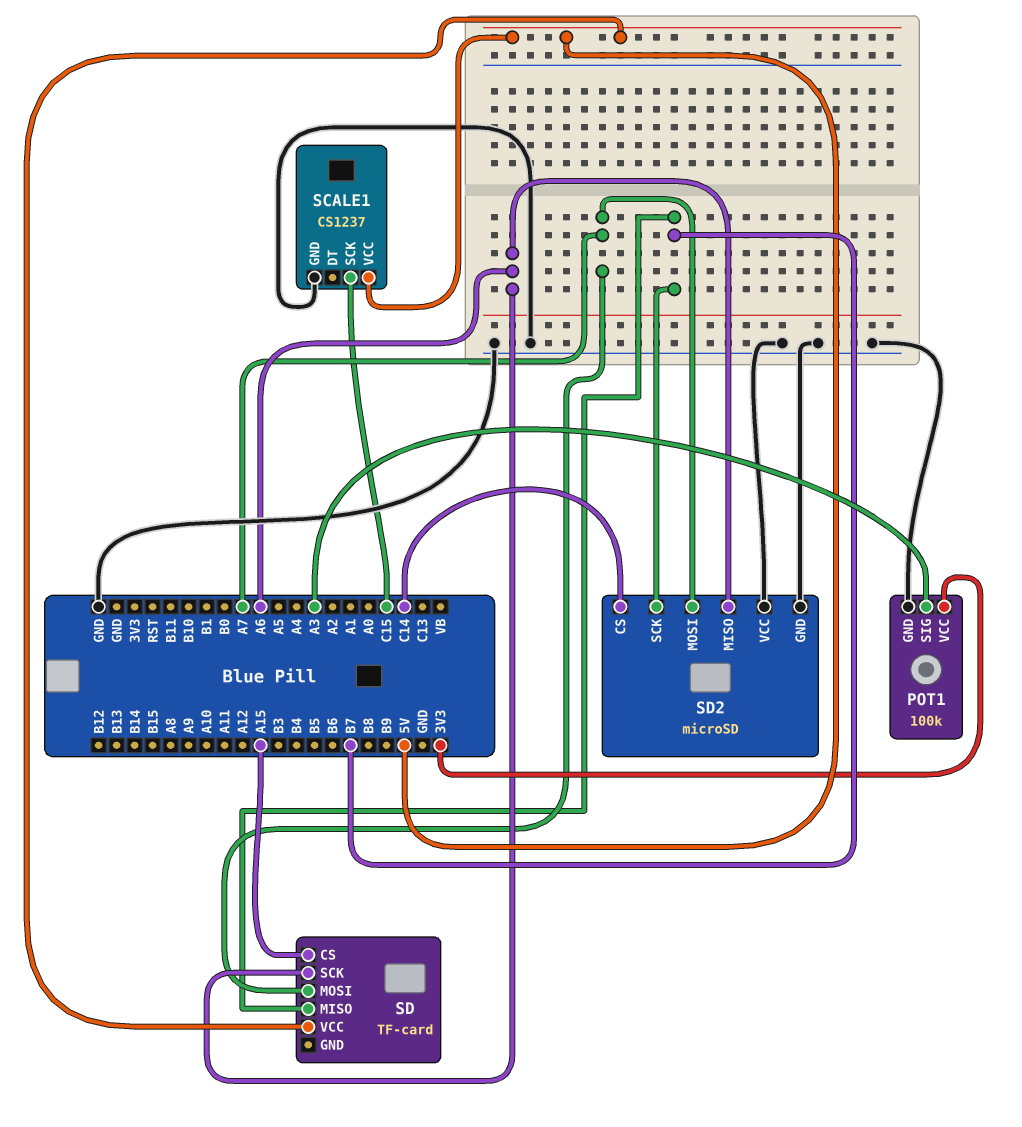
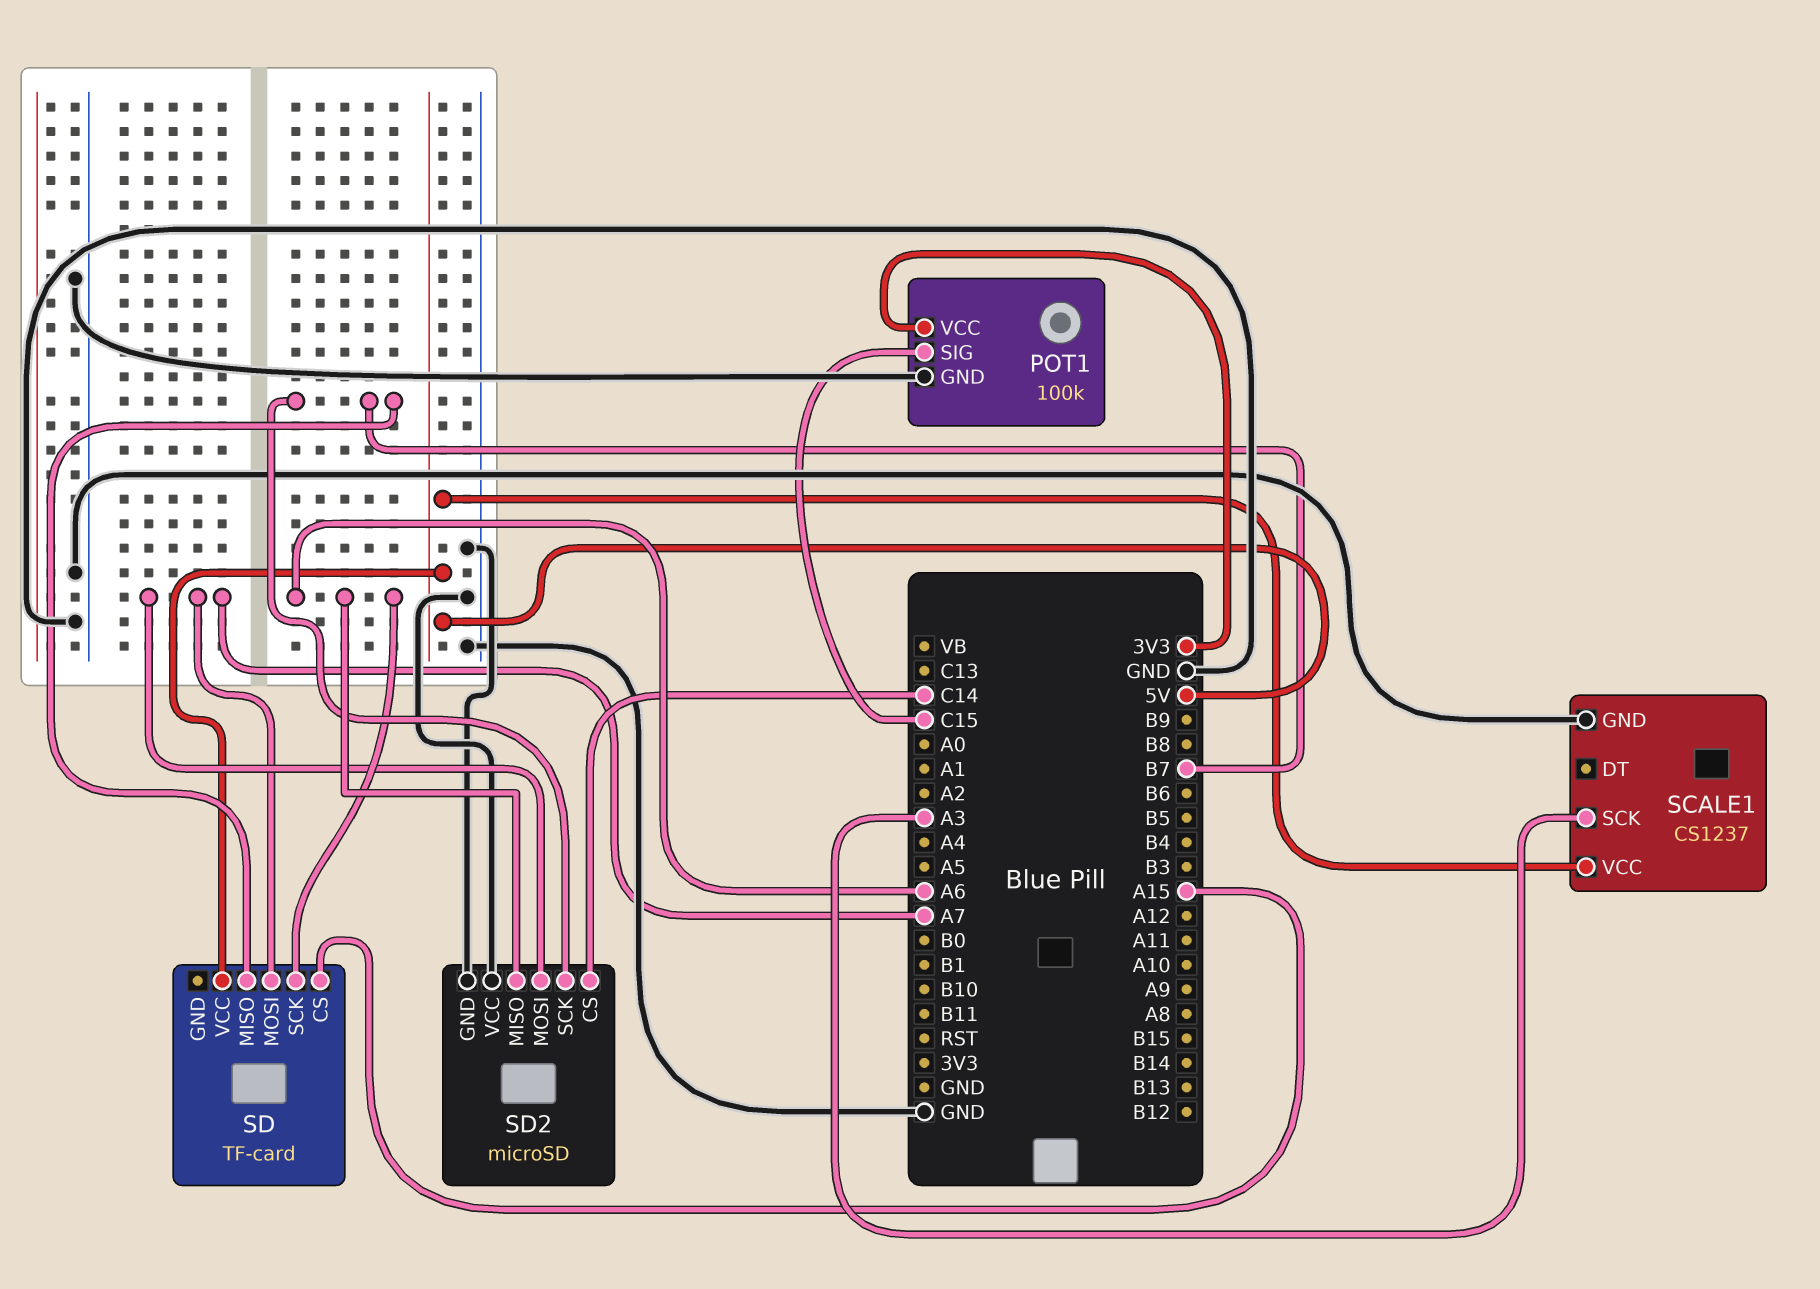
POT1 pin SIG: A3 -> C15
SCALE1 pin SCK: C15 -> A3

